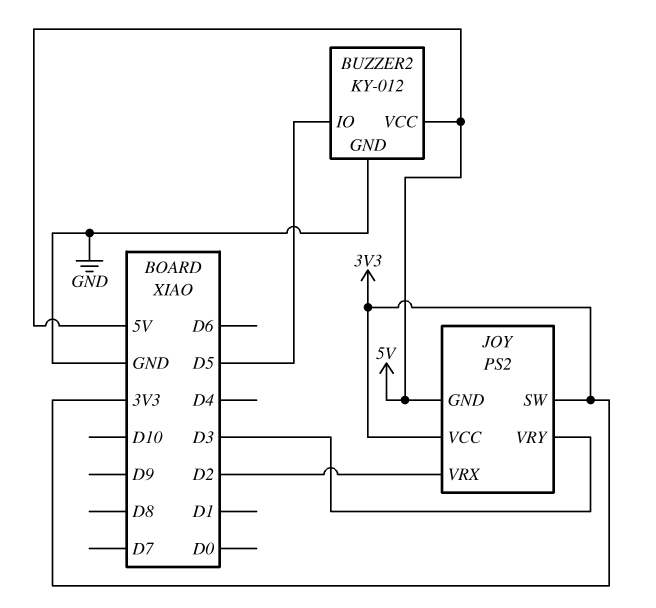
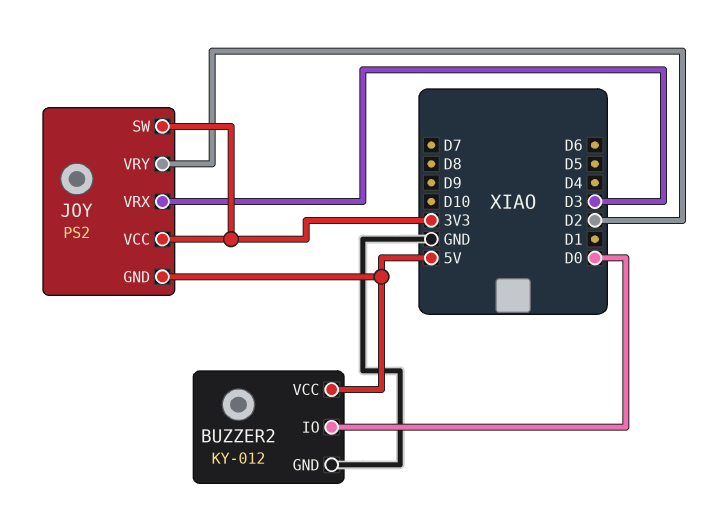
BUZZER2 pin IO: D5 -> D0
JOY pin VRX: D2 -> D3
JOY pin VRY: D3 -> D2

